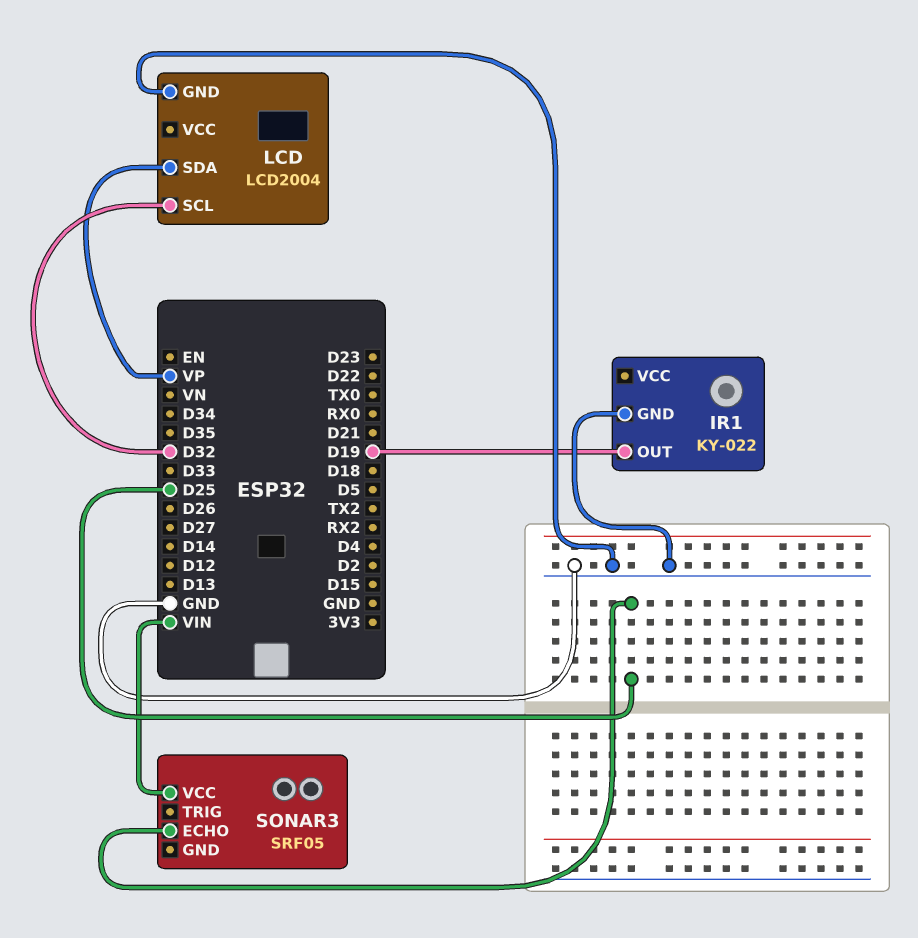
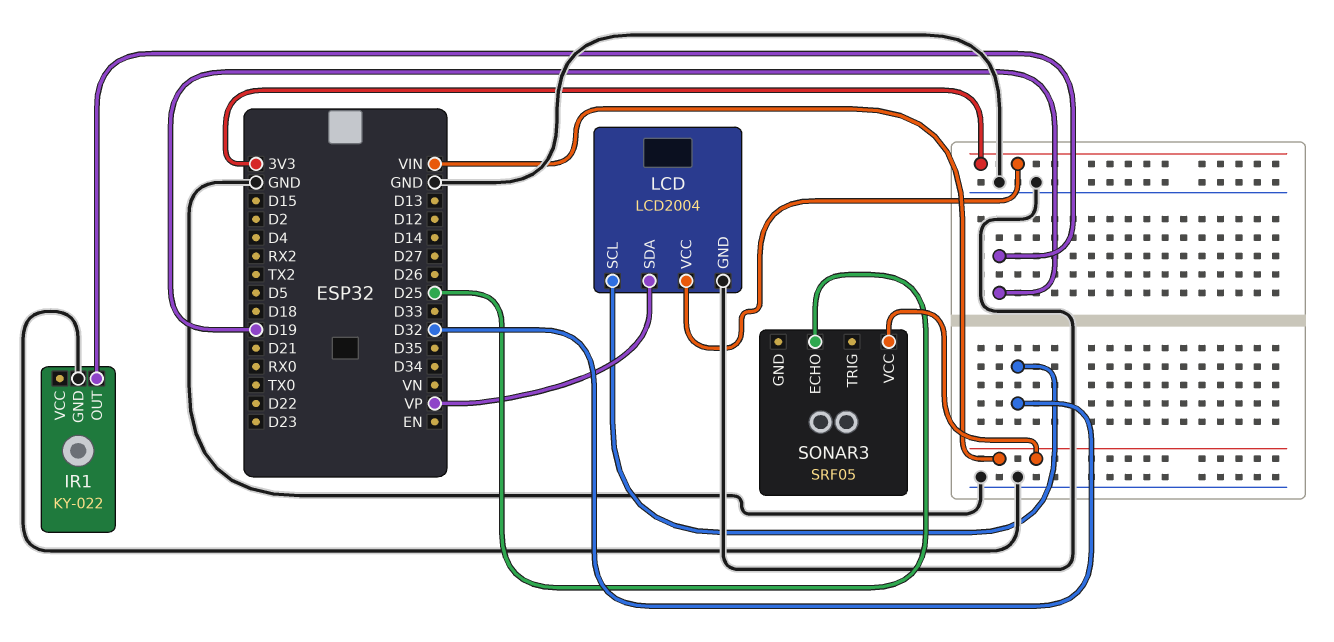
LCD pin VCC: none -> 3V3

